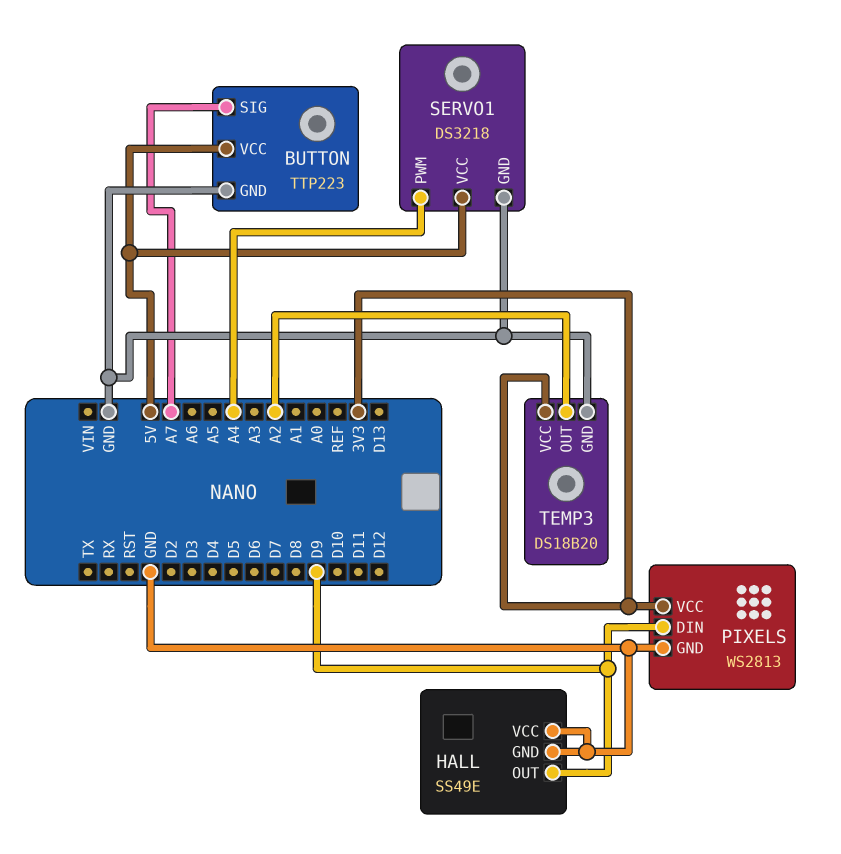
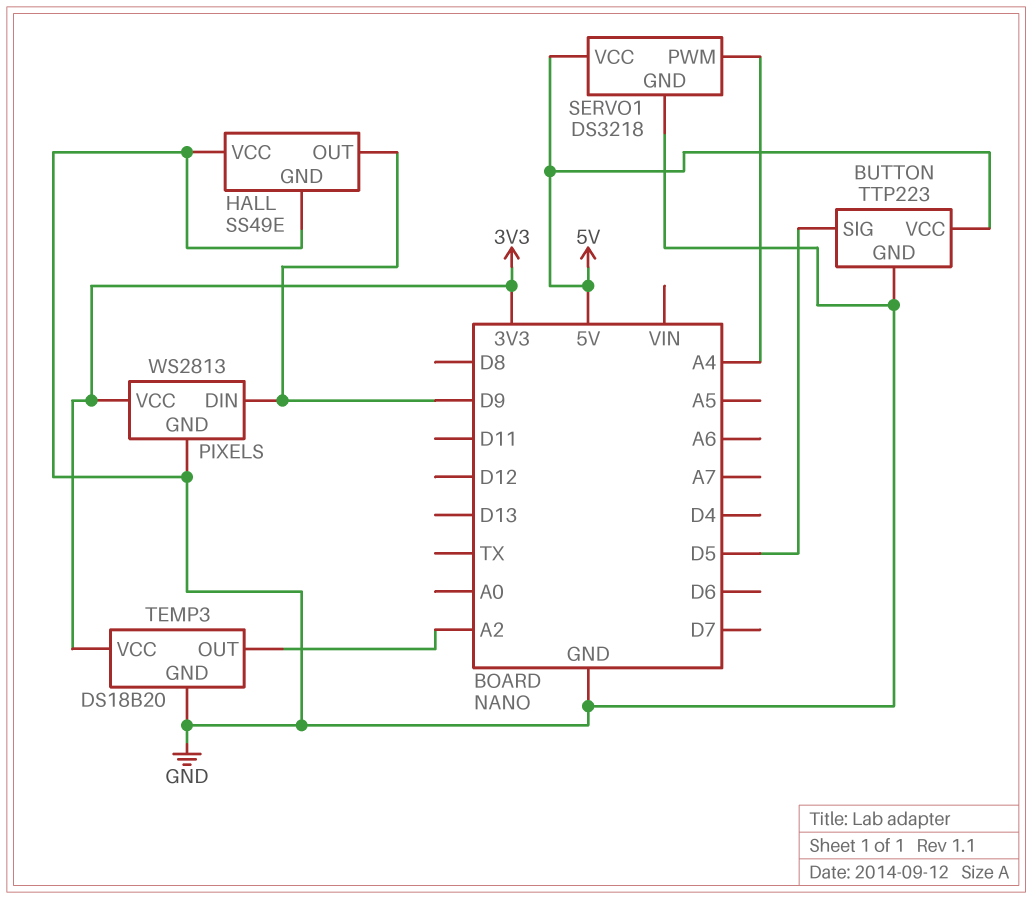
BUTTON pin SIG: A7 -> D5

